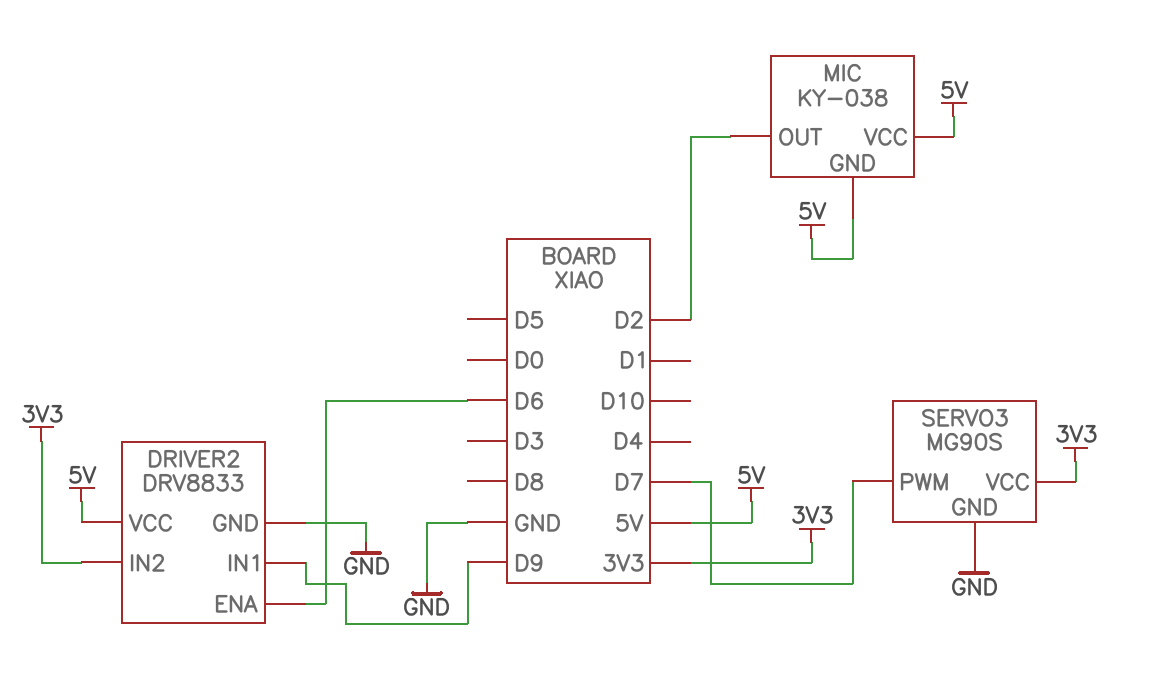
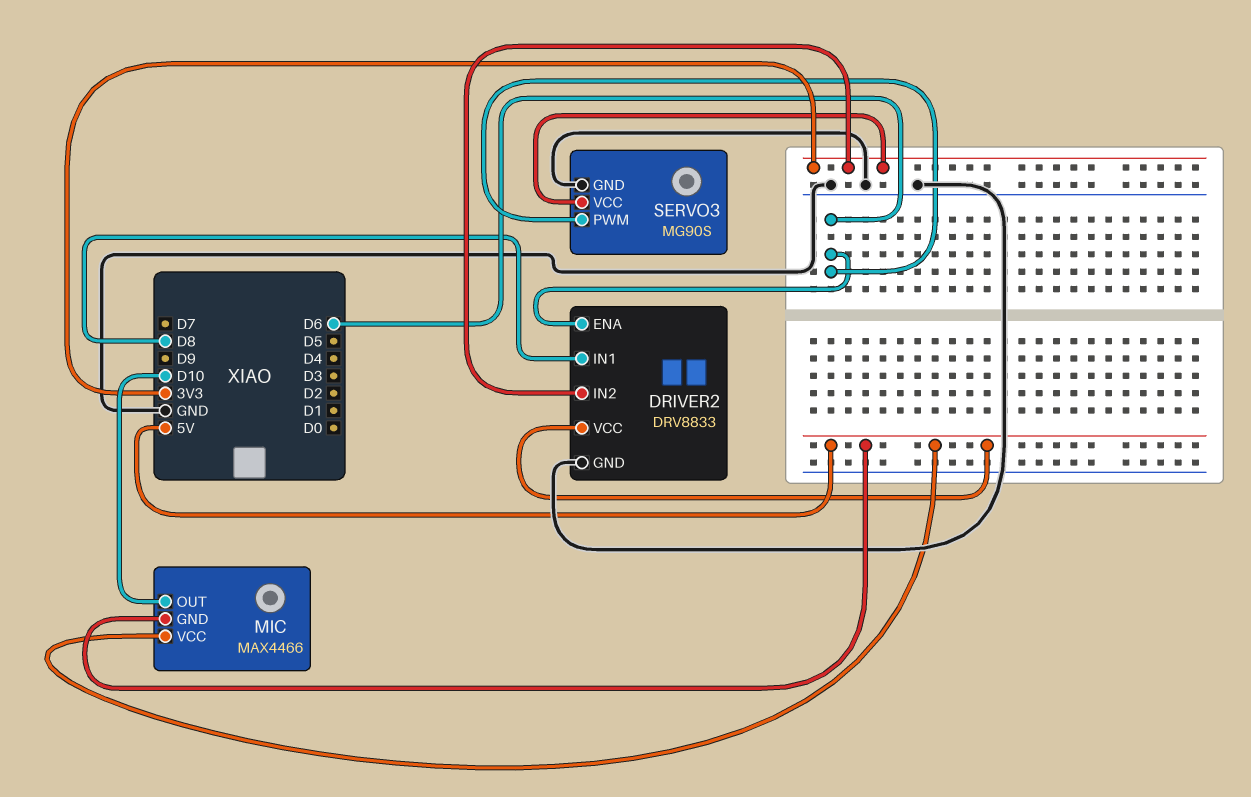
DRIVER2 pin IN1: D9 -> D8
MIC: KY-038 -> MAX4466
MIC pin OUT: D2 -> D10
SERVO3 pin PWM: D7 -> D6

